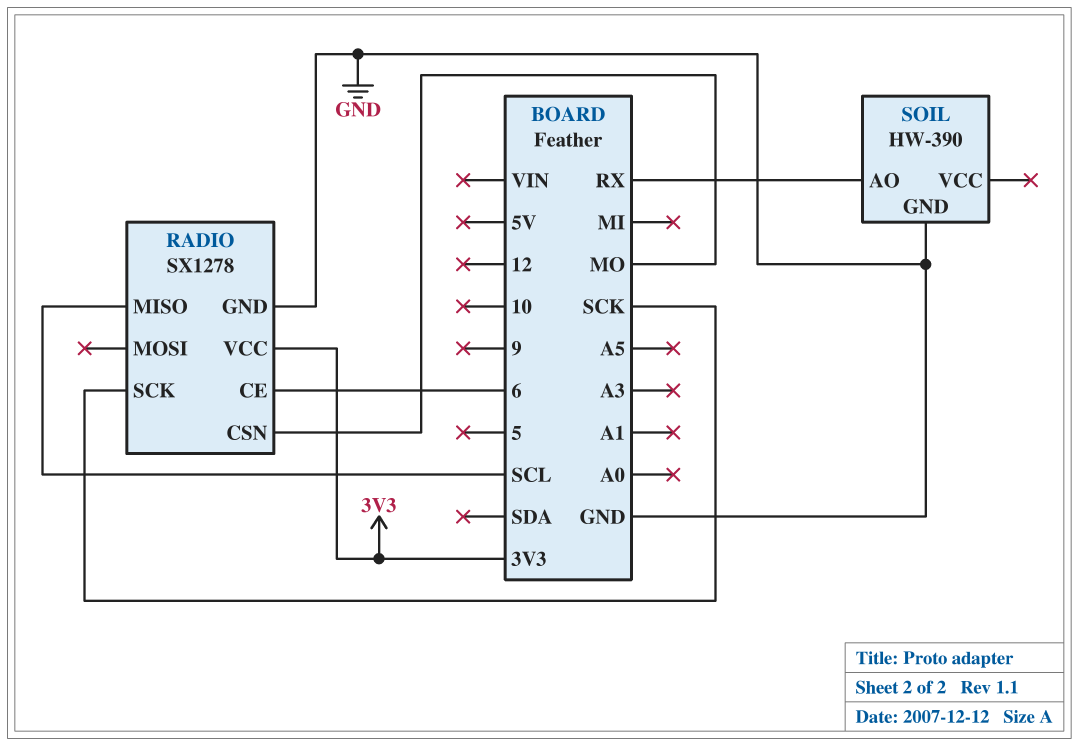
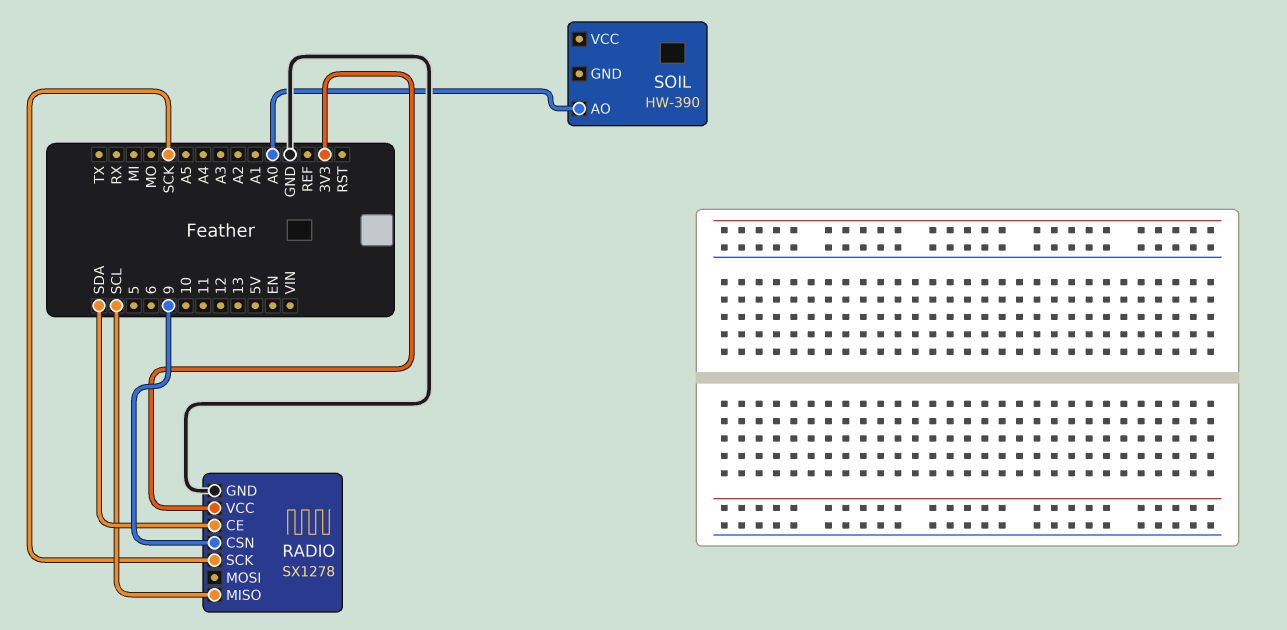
RADIO pin CE: 6 -> SDA
RADIO pin CSN: MO -> 9
SOIL pin AO: RX -> A0
SOIL pin GND: GND -> none

